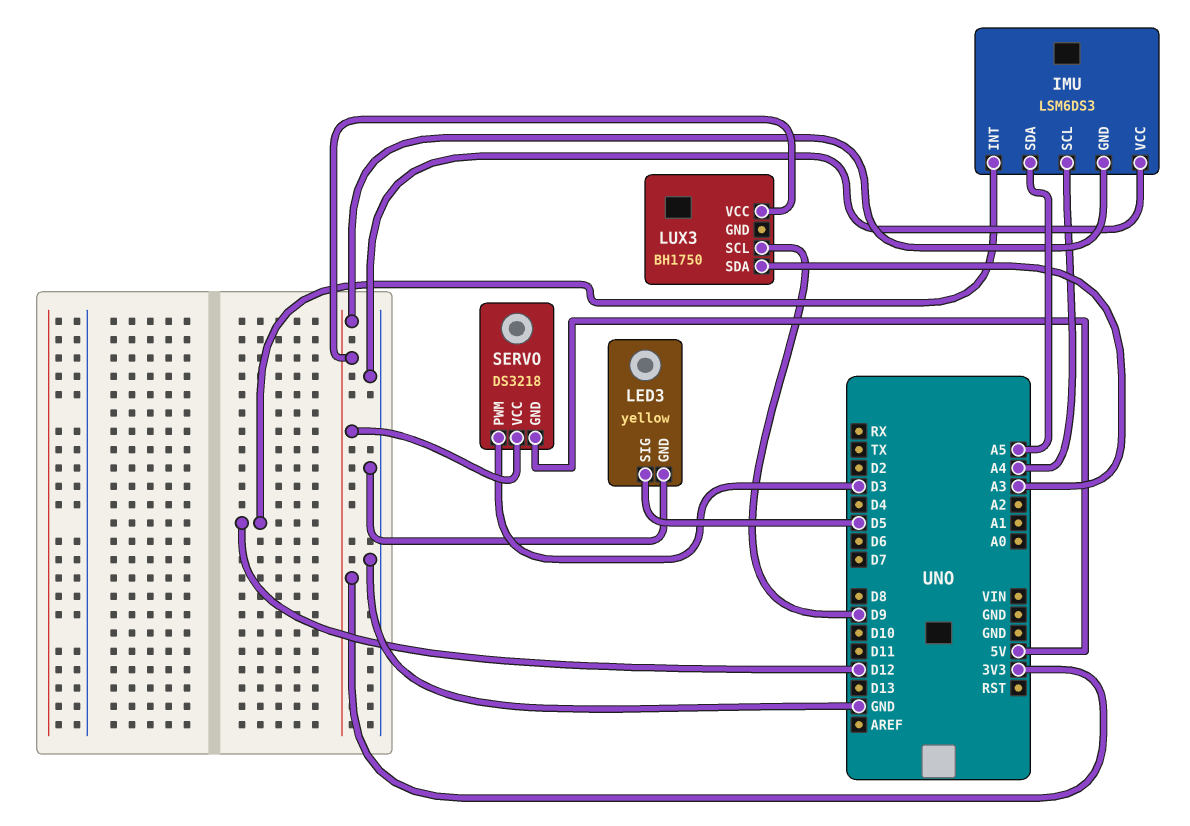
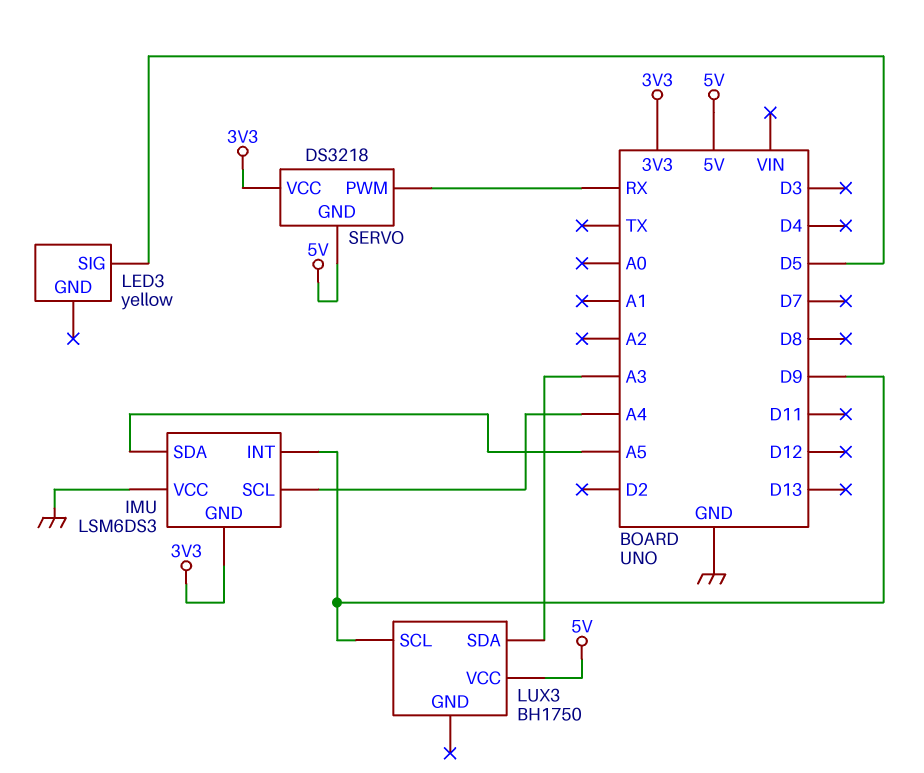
IMU pin INT: D12 -> D9
LED3 pin GND: GND -> none
LUX3 pin VCC: 3V3 -> 5V
SERVO pin PWM: D3 -> RX

